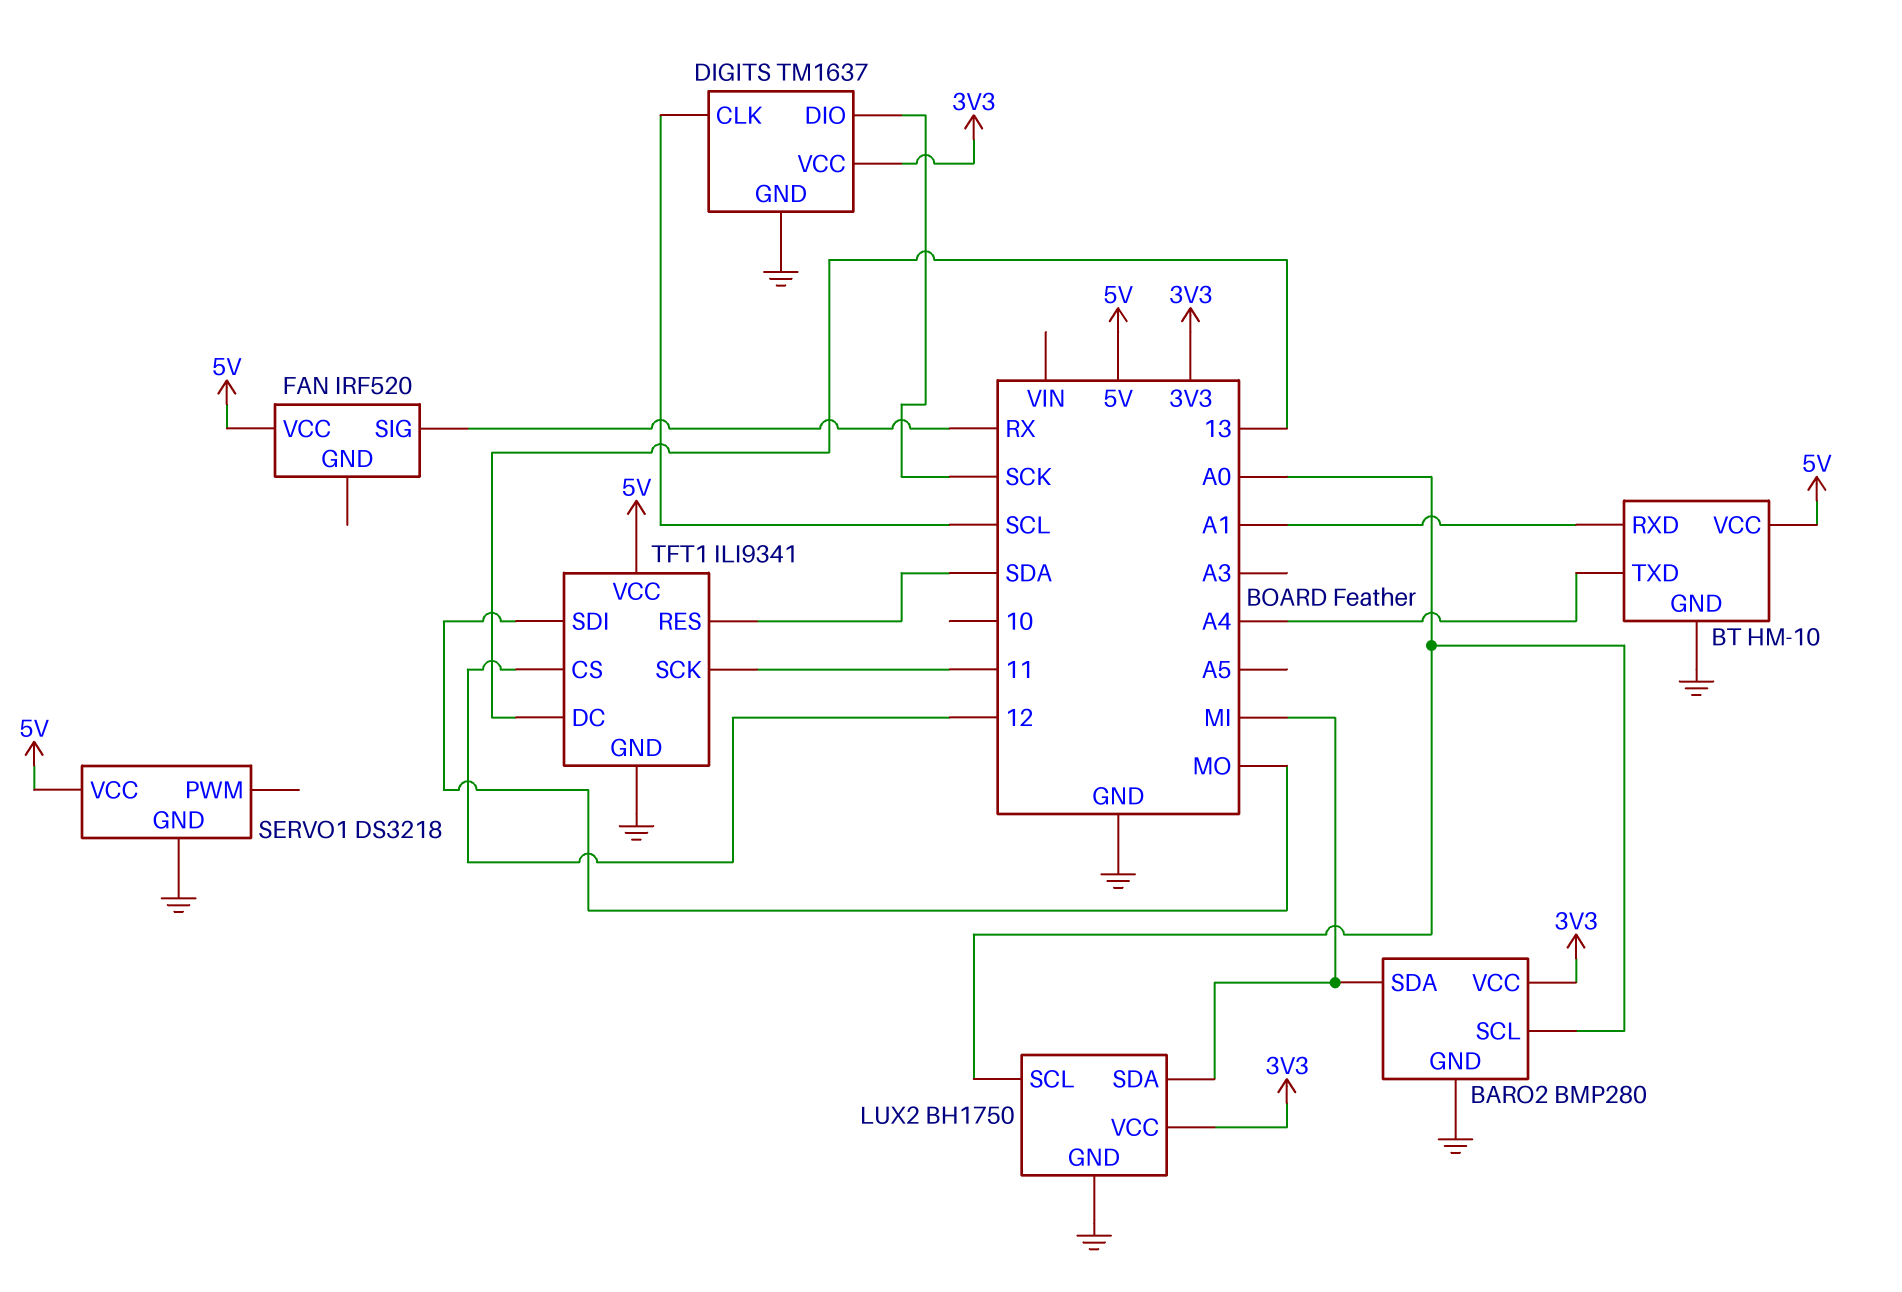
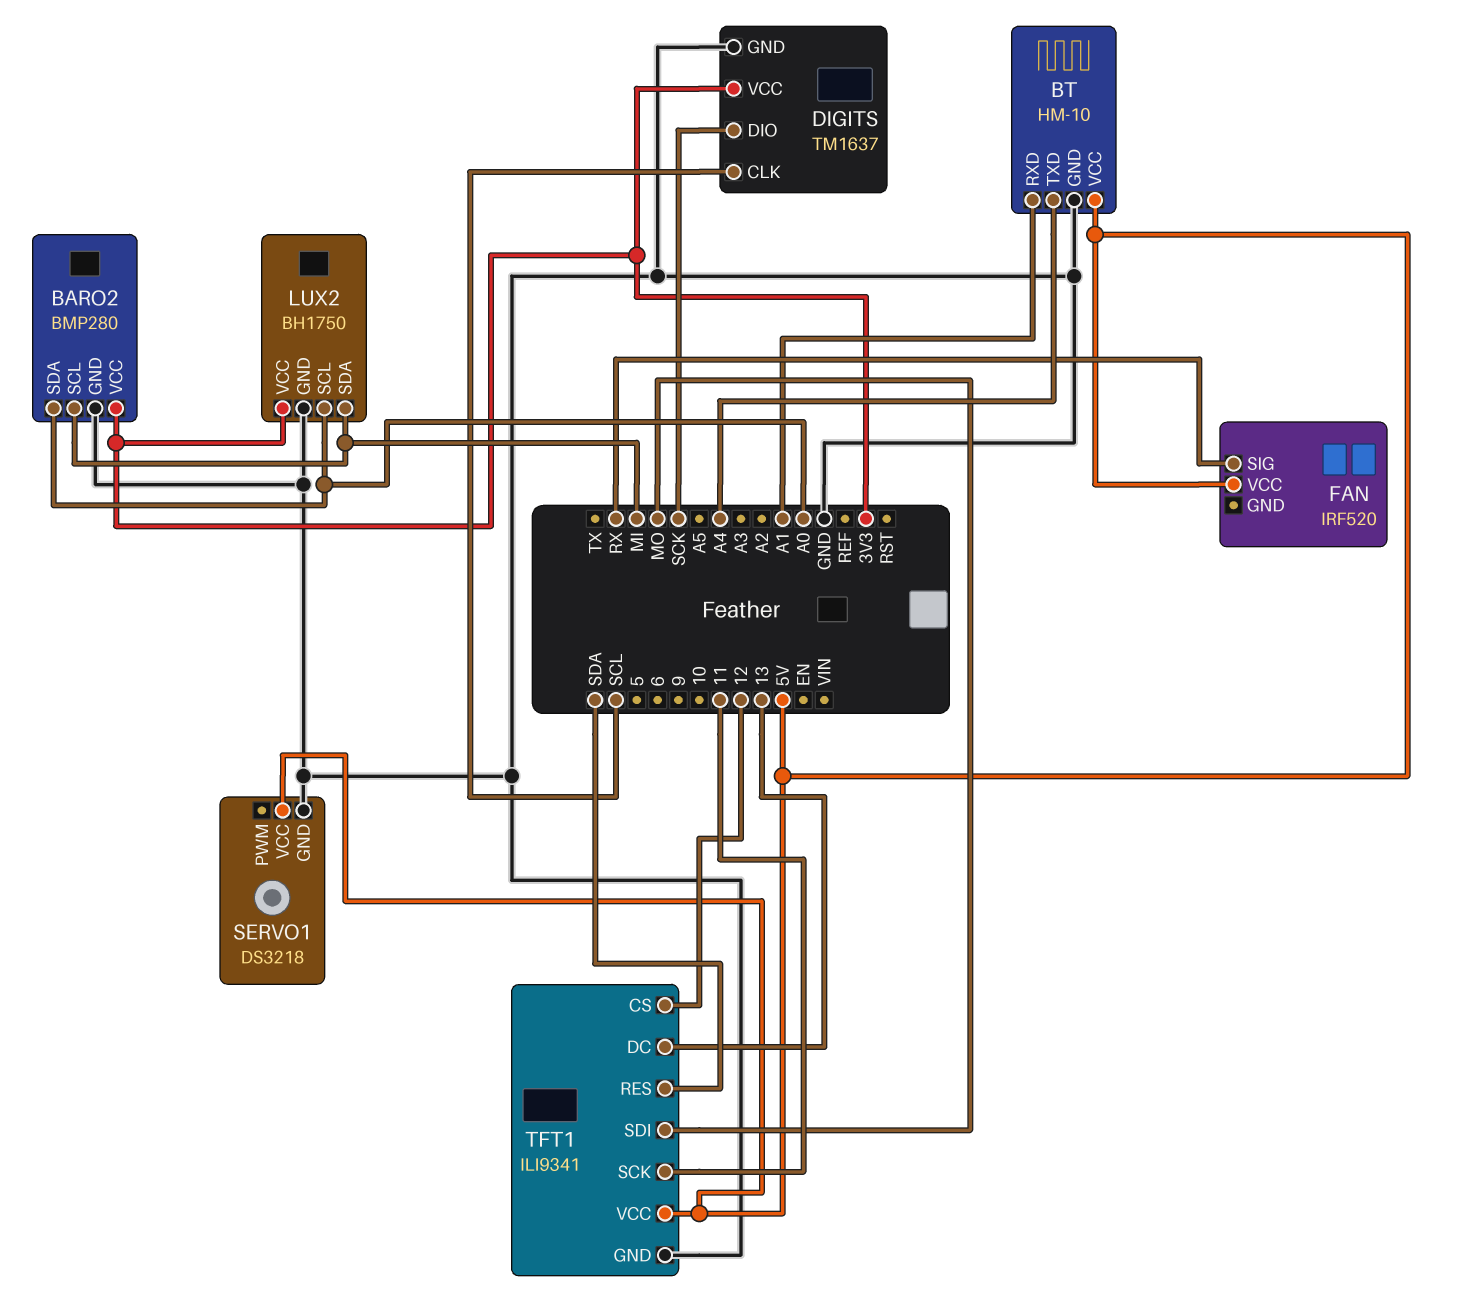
BARO2 pin SCL: A0 -> MI
BARO2 pin SDA: MI -> A0

